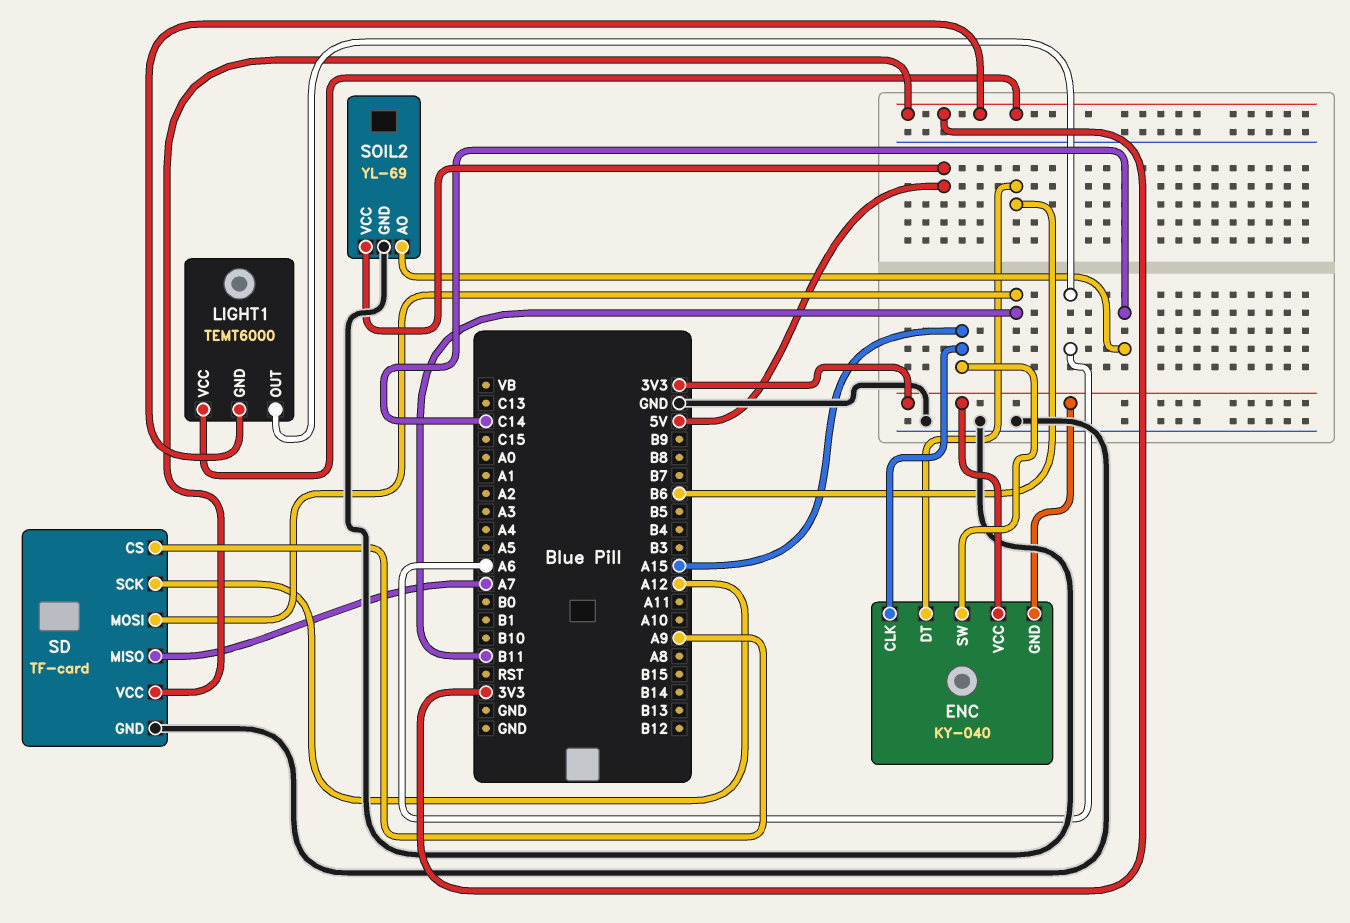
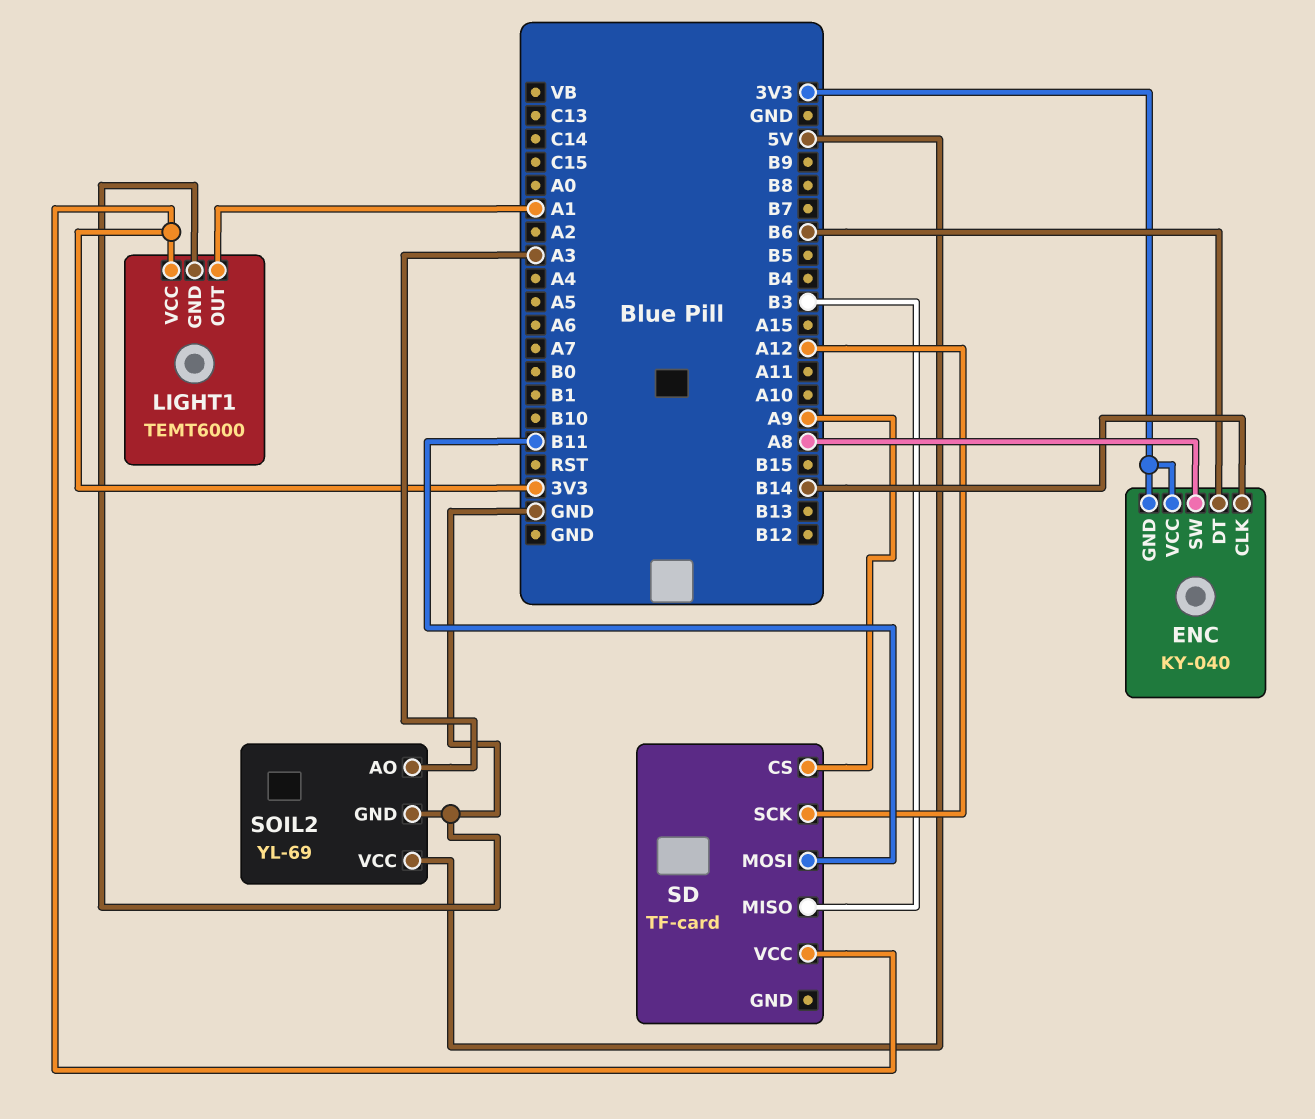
ENC pin CLK: A15 -> B14
ENC pin SW: A15 -> A8
LIGHT1 pin GND: 3V3 -> GND
LIGHT1 pin OUT: A6 -> A1
SD pin GND: GND -> none
SD pin MISO: A7 -> B3
SOIL2 pin AO: C14 -> A3

